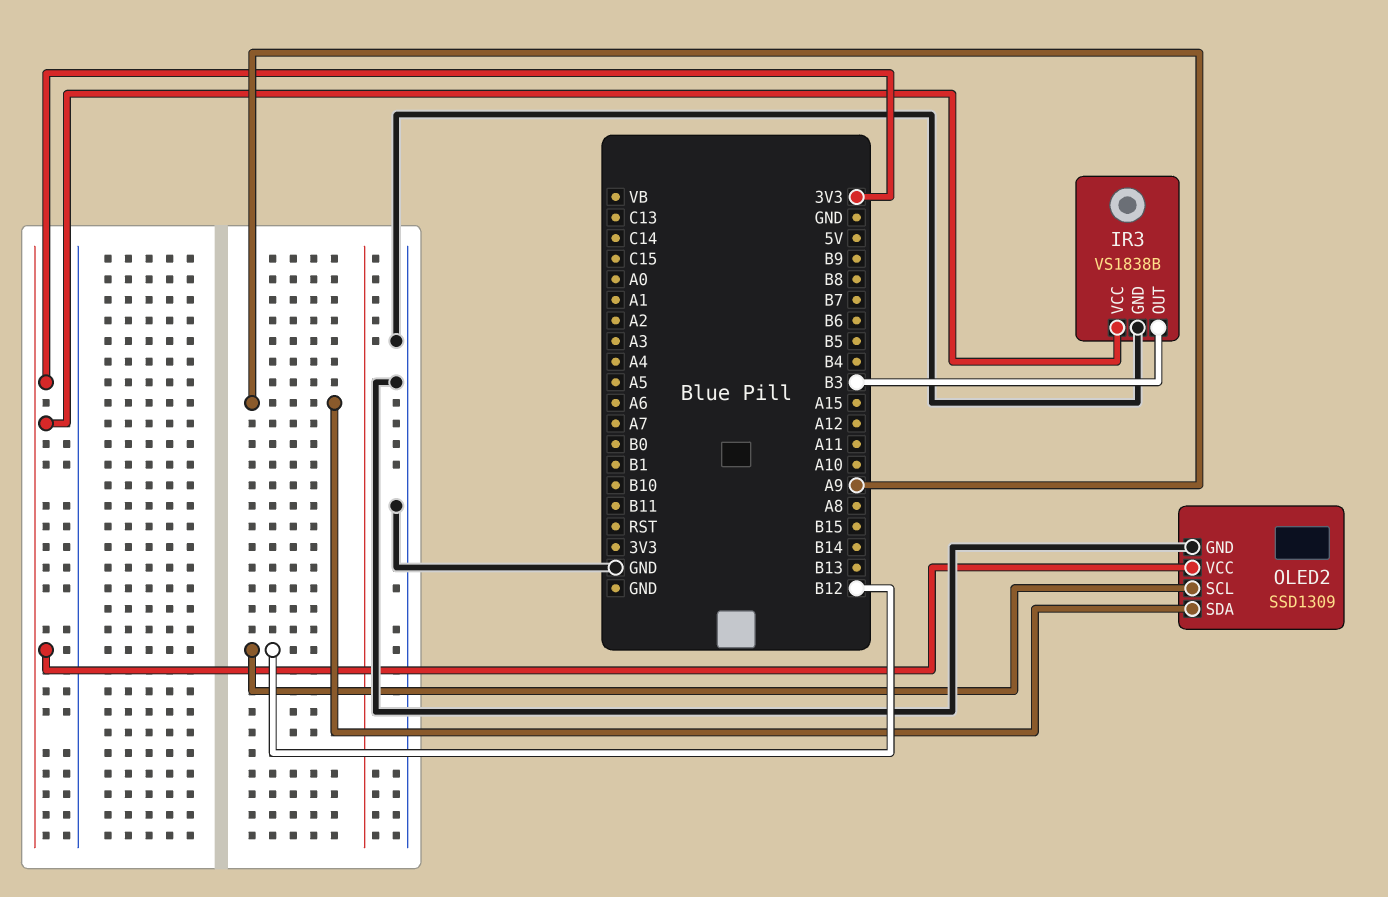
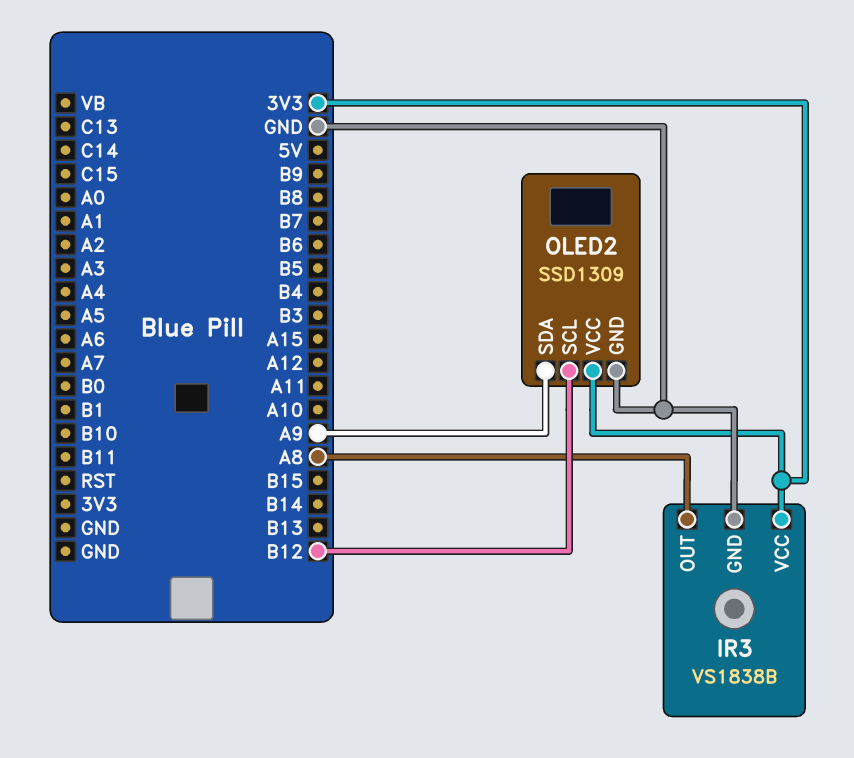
IR3 pin OUT: B3 -> A8

